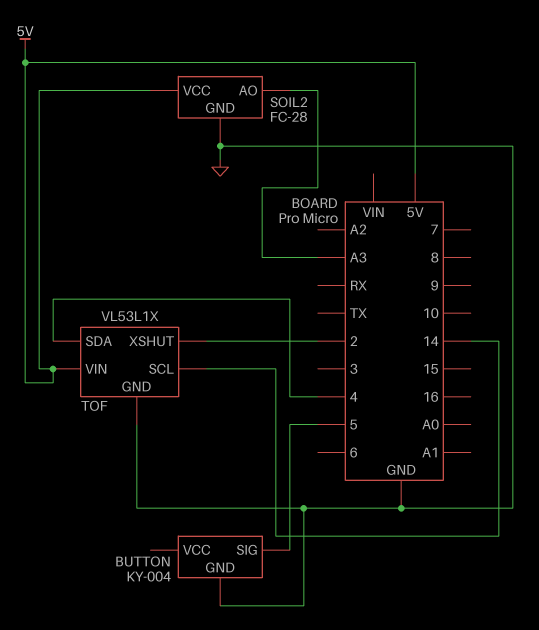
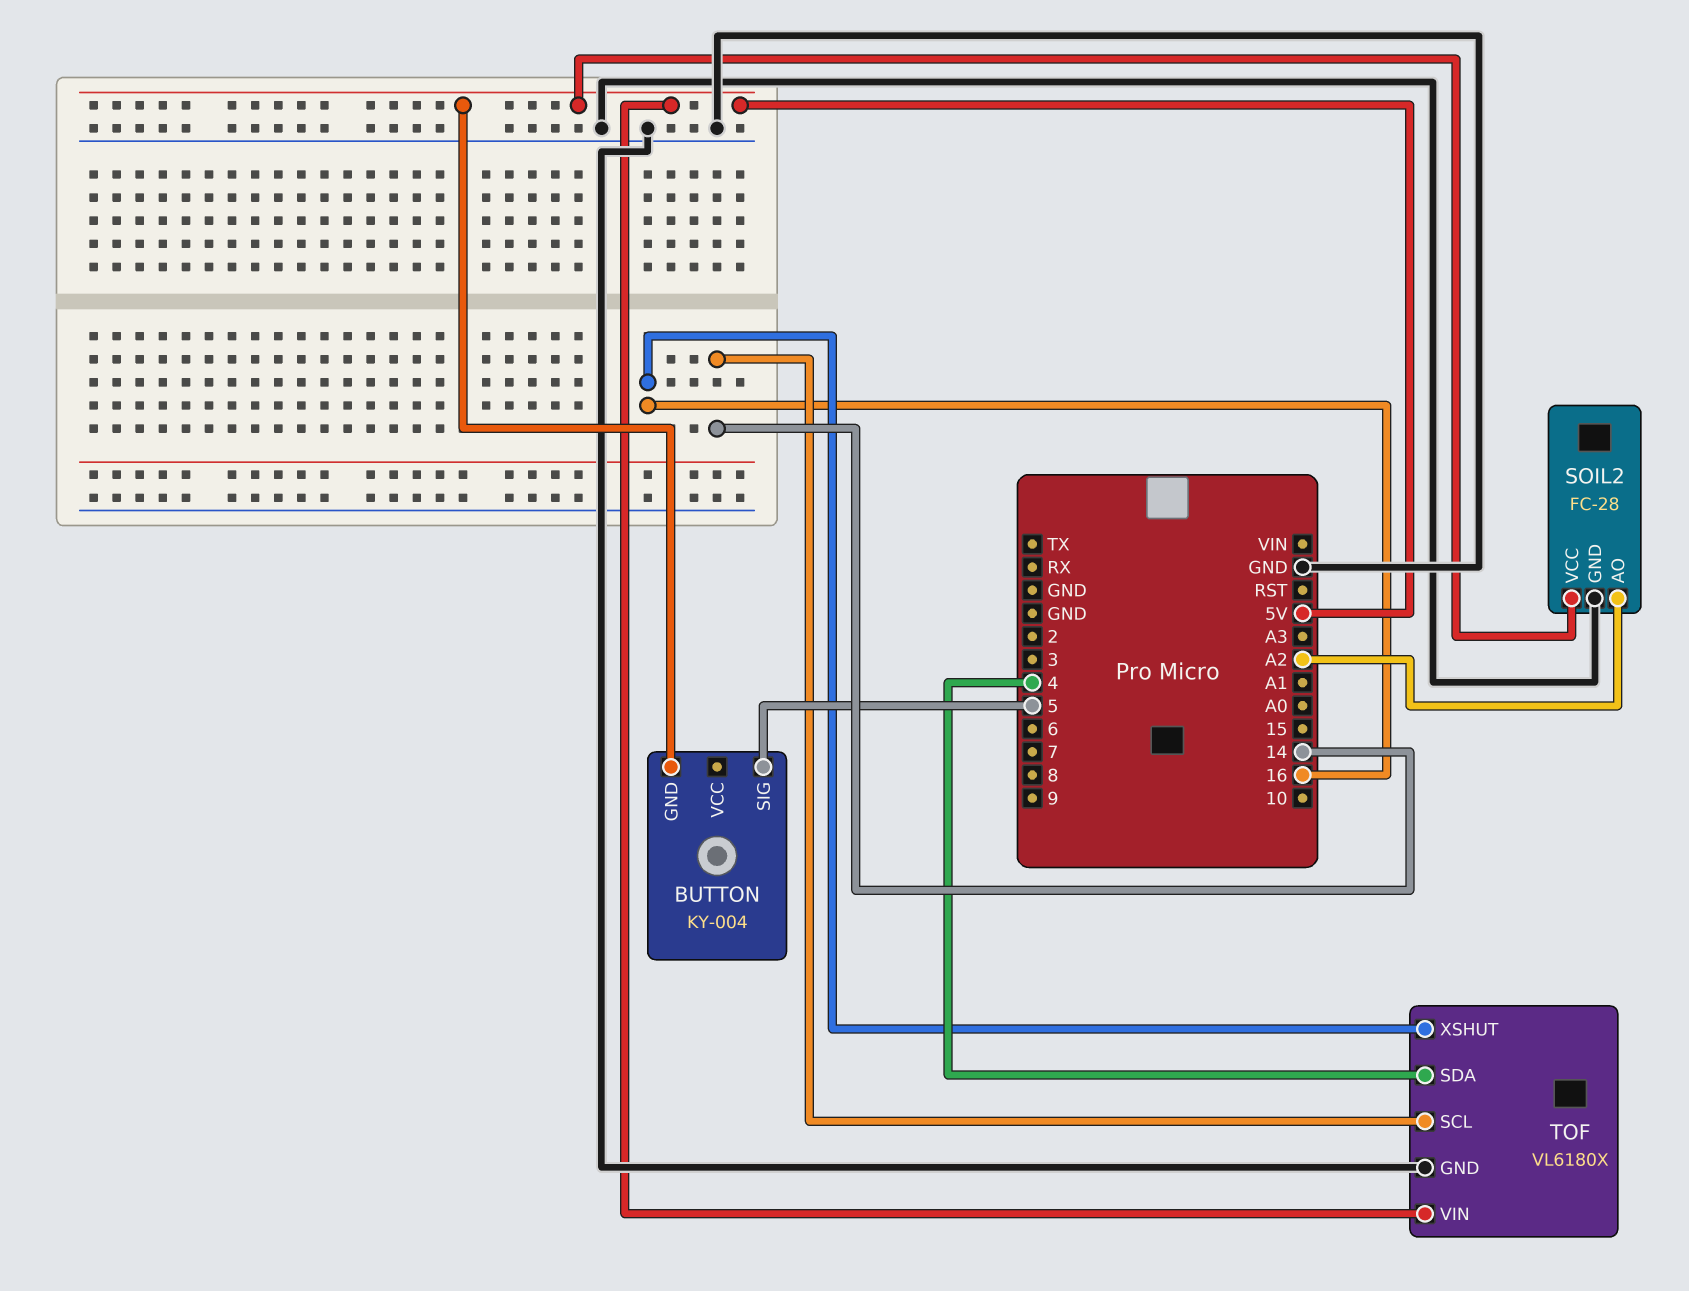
BUTTON pin GND: GND -> 5V
SOIL2 pin AO: A3 -> A2
TOF: VL53L1X -> VL6180X
TOF pin XSHUT: 2 -> 16

